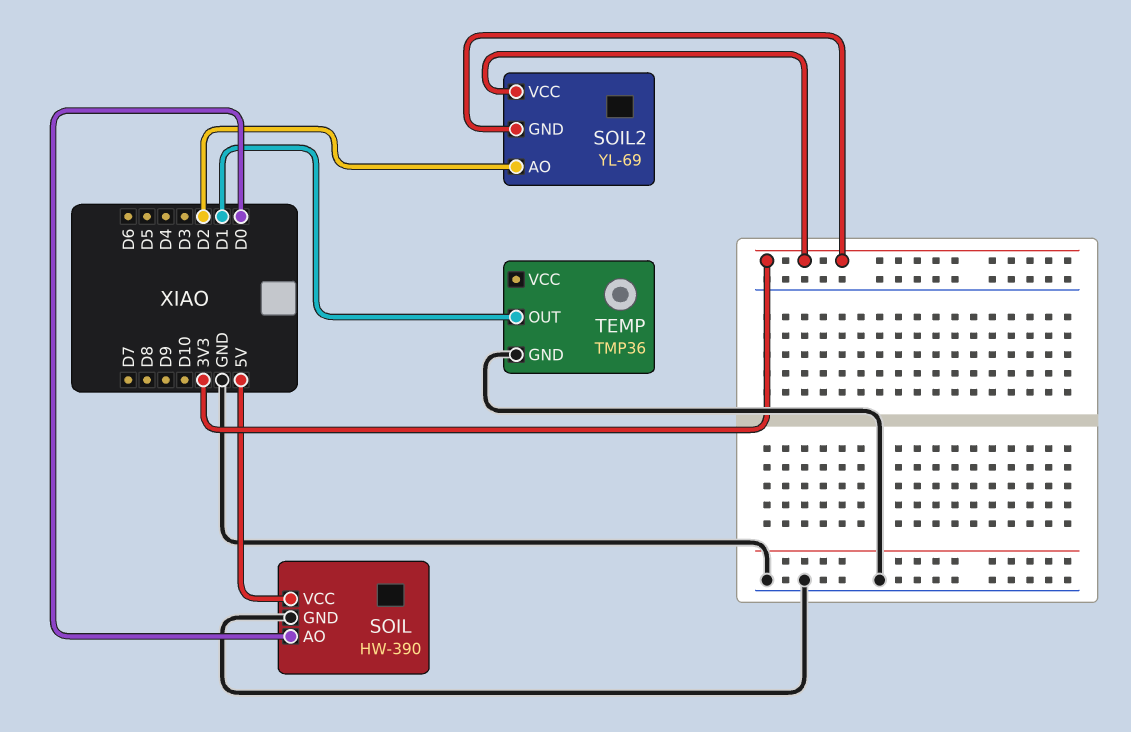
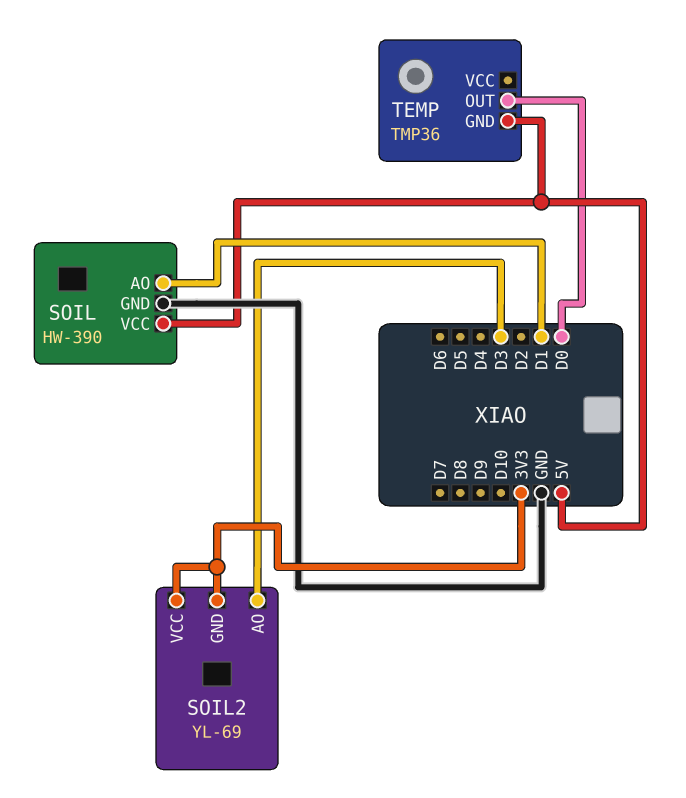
SOIL pin AO: D0 -> D1
SOIL2 pin AO: D2 -> D3
TEMP pin GND: GND -> 5V
TEMP pin OUT: D1 -> D0

